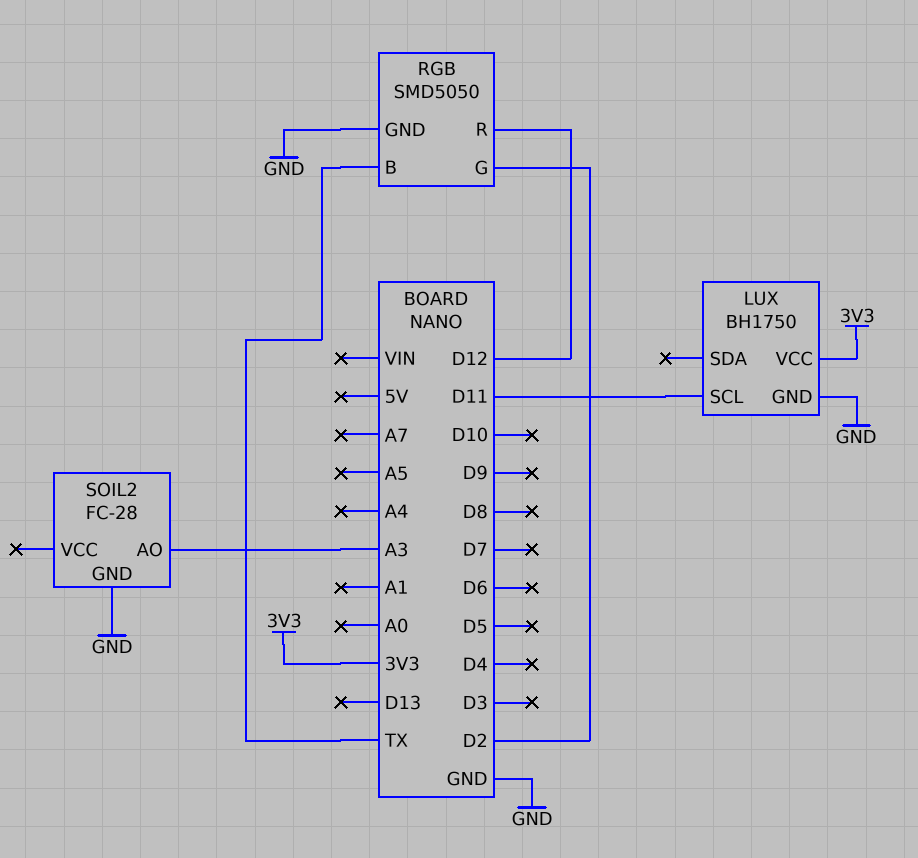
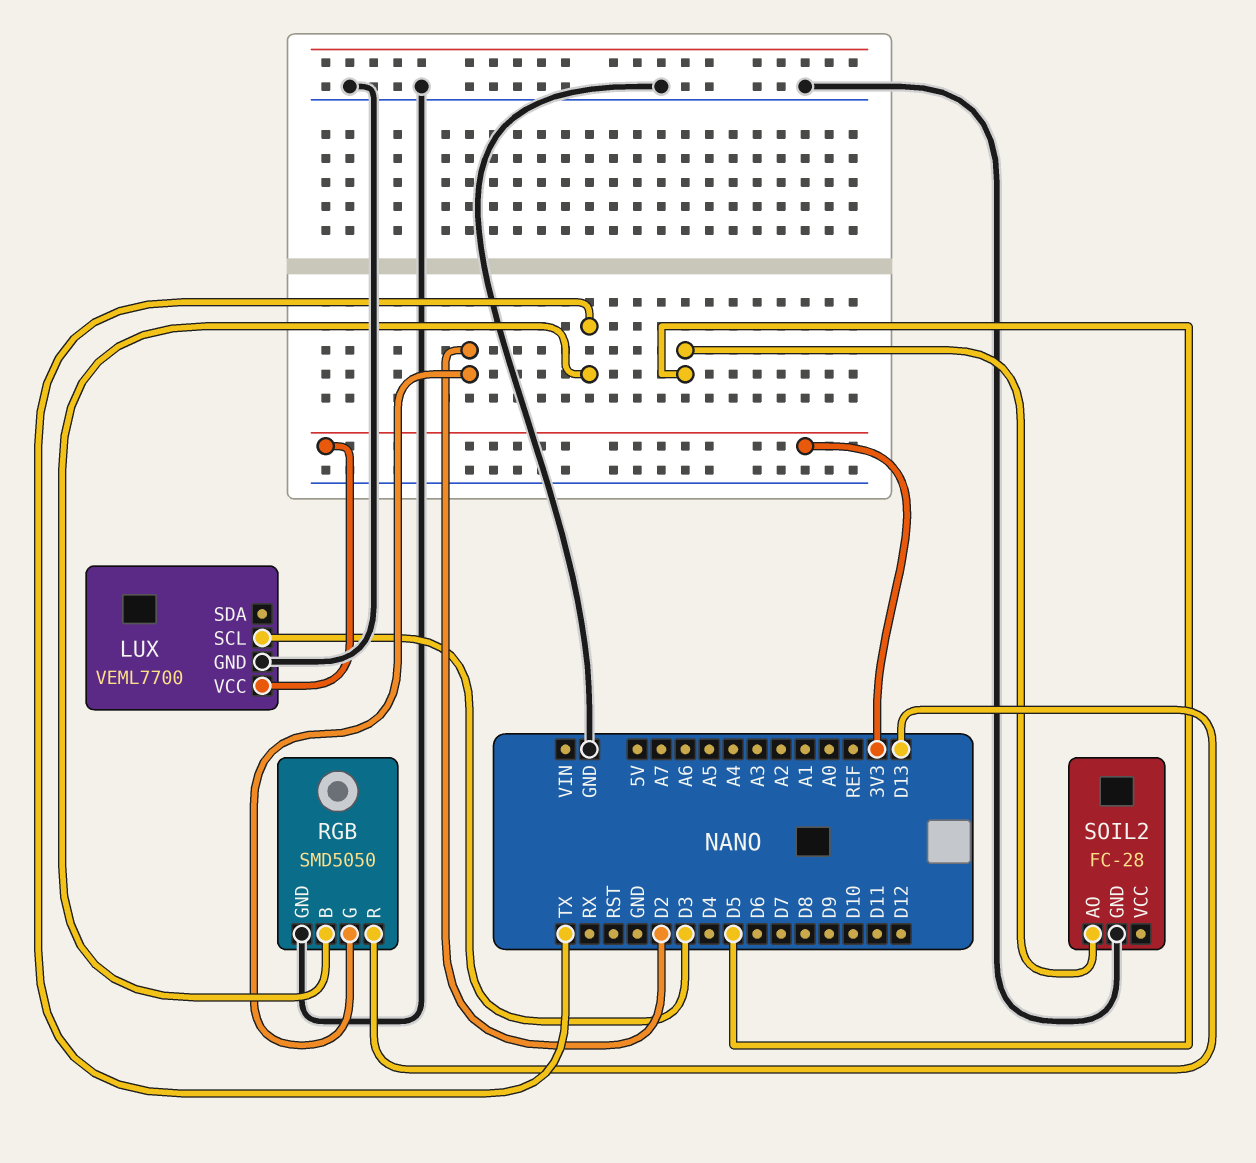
LUX: BH1750 -> VEML7700
LUX pin SCL: D11 -> D3
RGB pin R: D12 -> D13
SOIL2 pin AO: A3 -> D5

